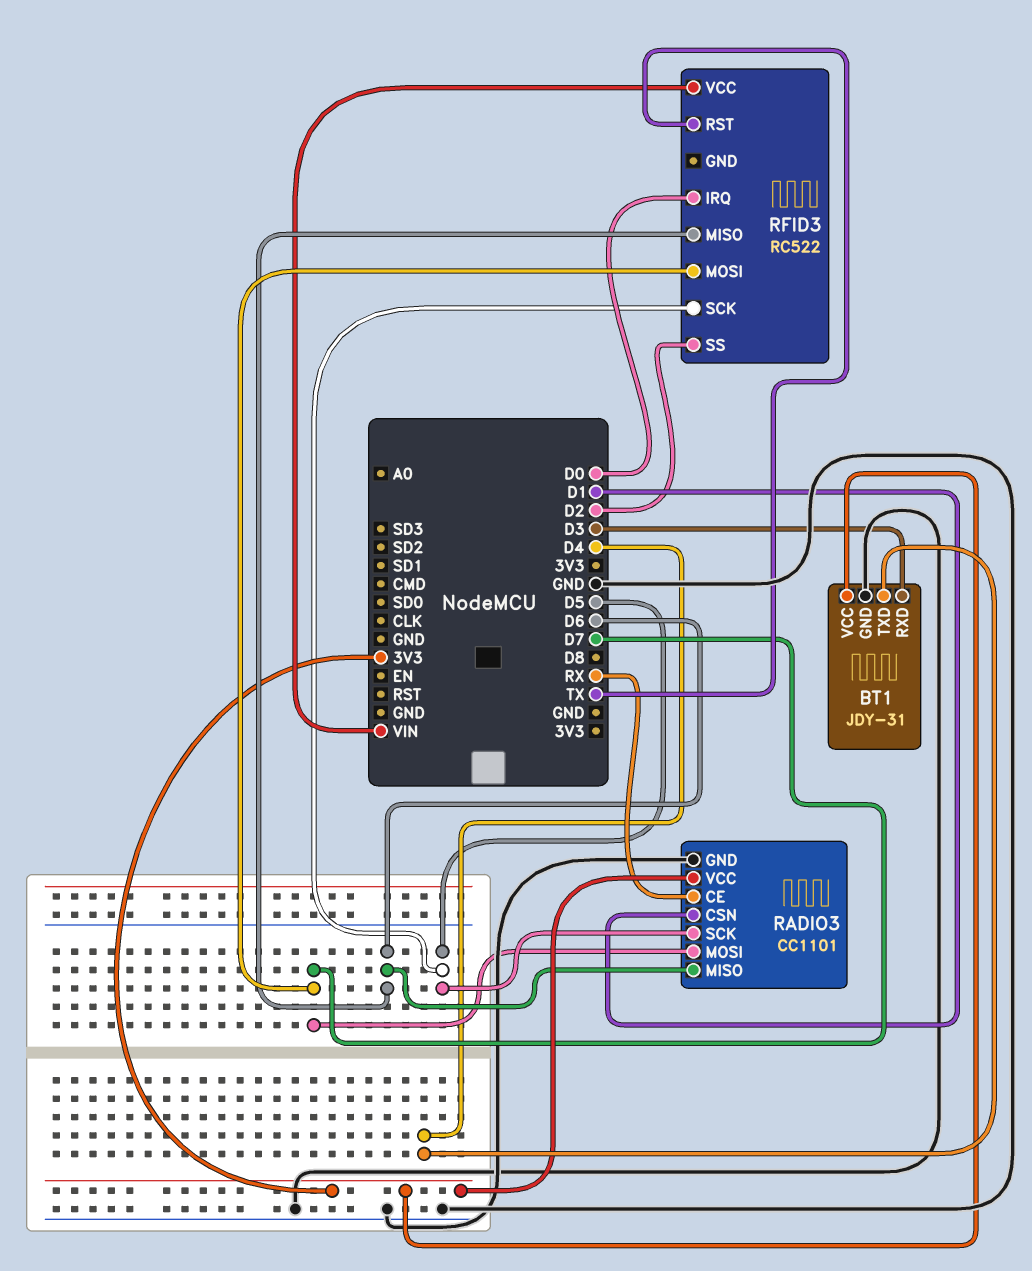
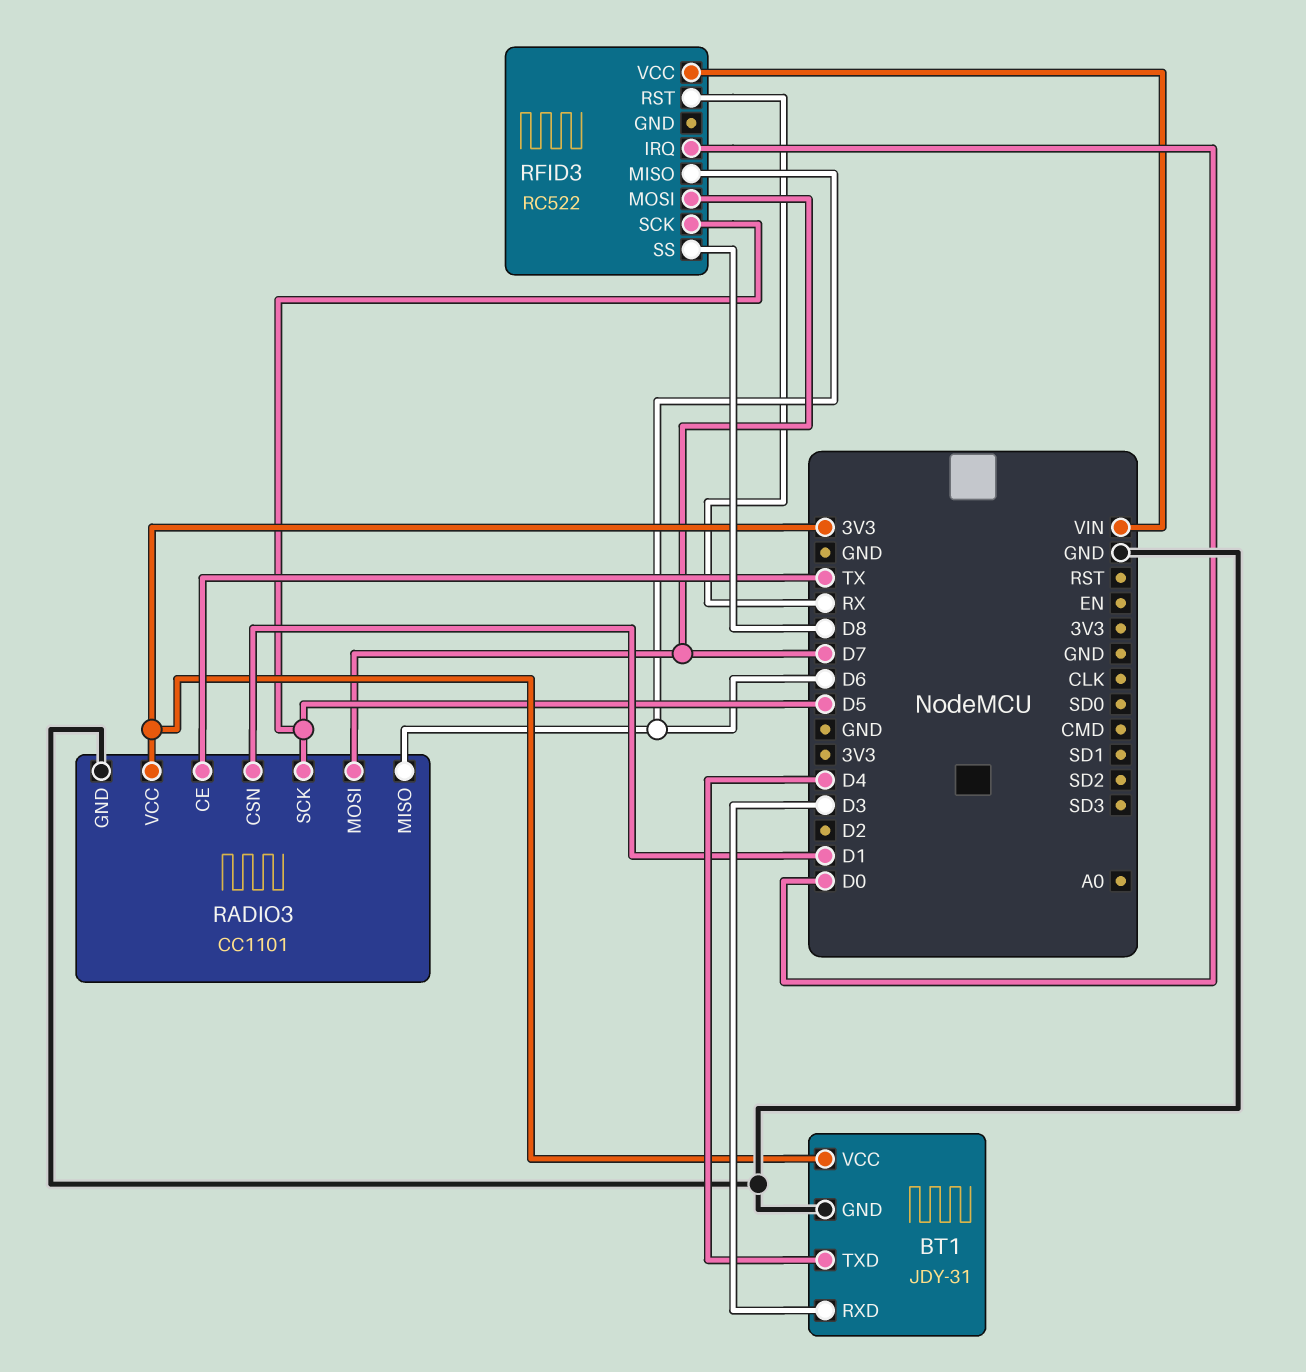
RADIO3 pin CE: RX -> TX
RFID3 pin RST: TX -> RX
RFID3 pin SS: D2 -> D8

